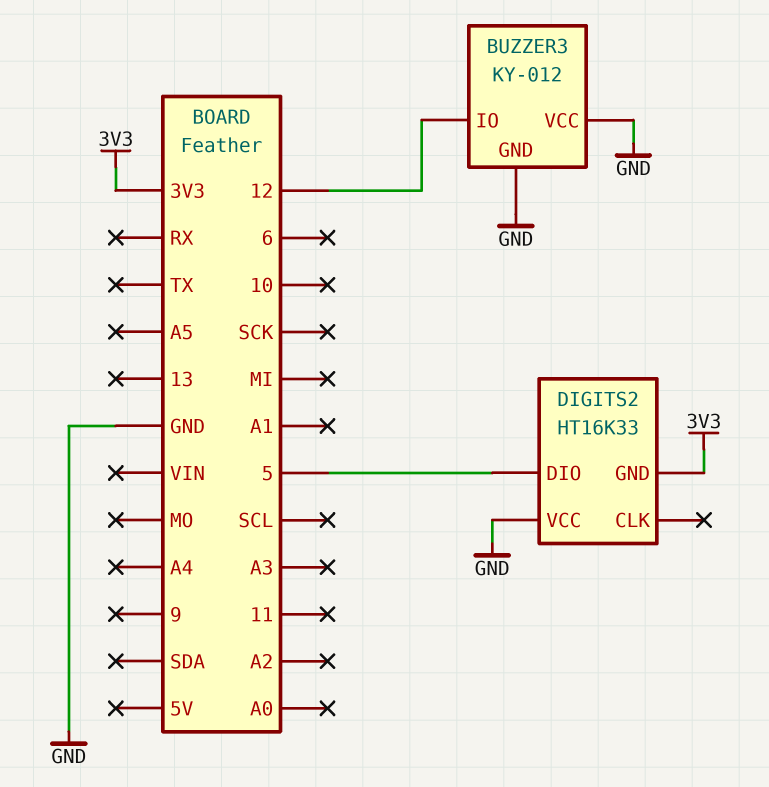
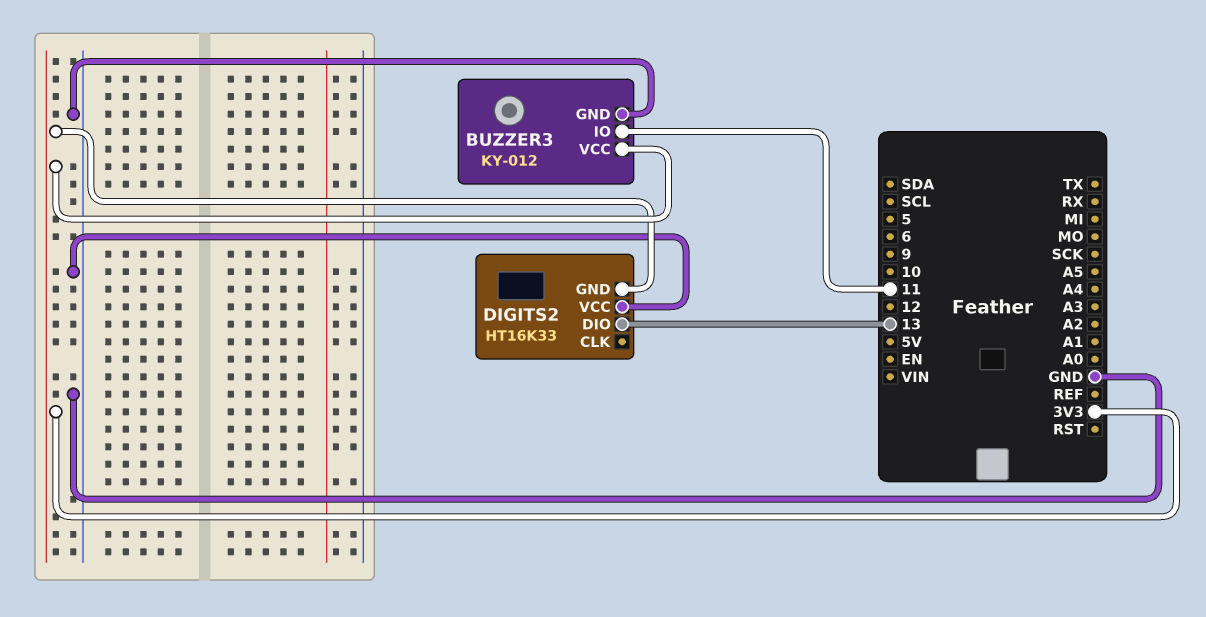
BUZZER3 pin IO: 12 -> 11
BUZZER3 pin VCC: GND -> 3V3
DIGITS2 pin DIO: 5 -> 13

